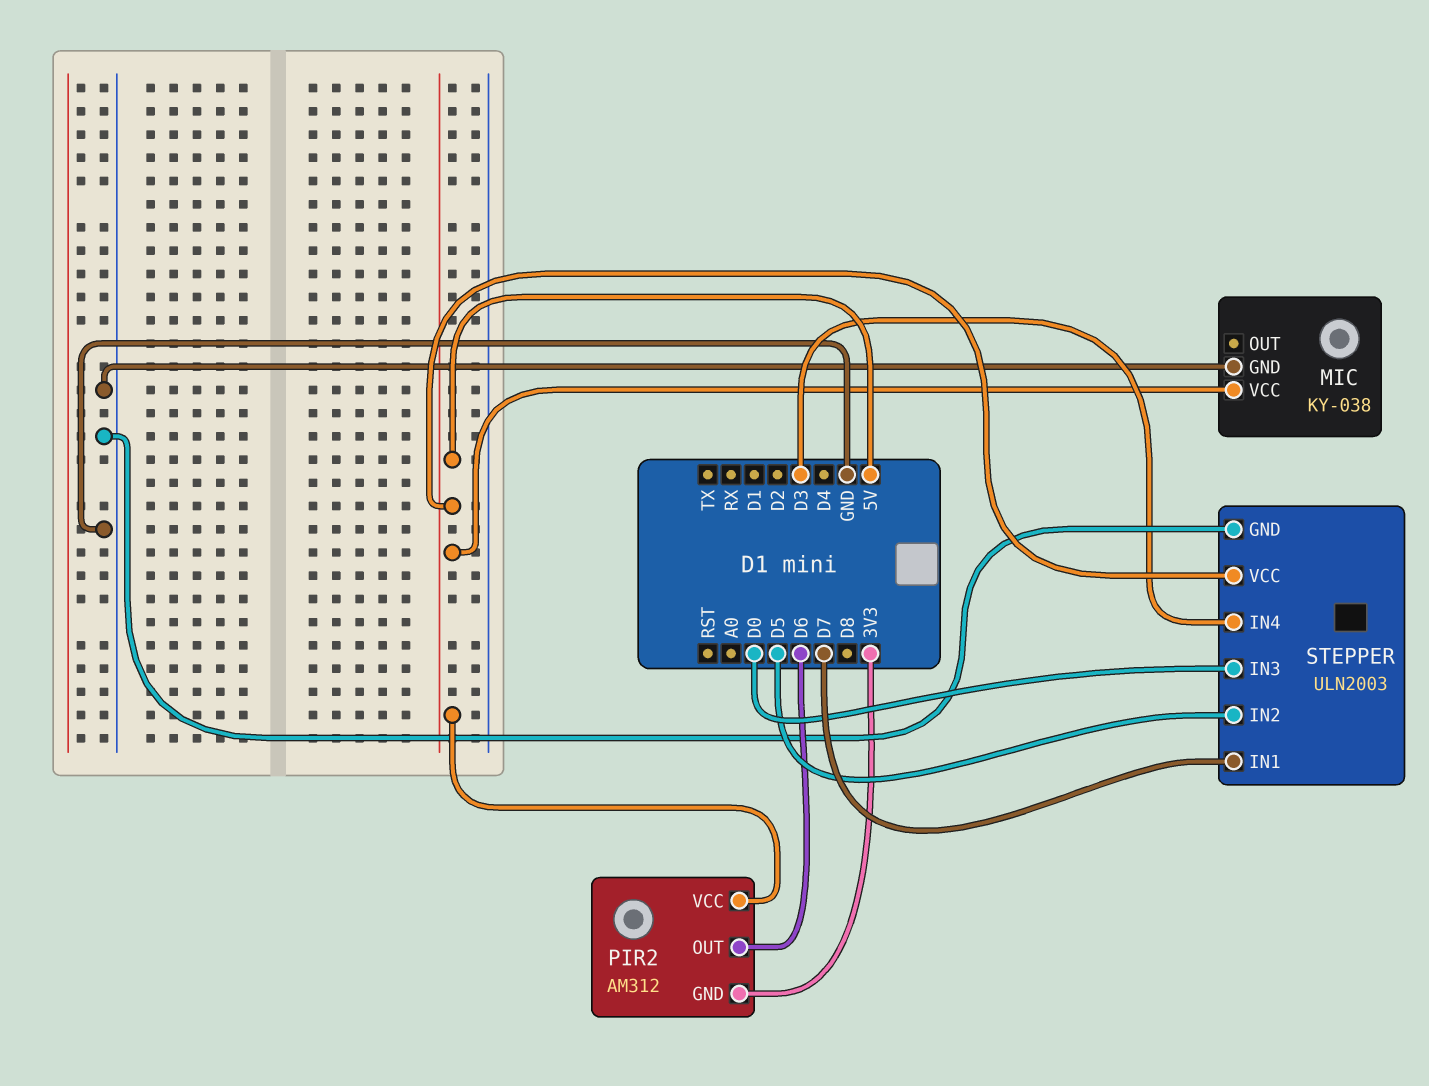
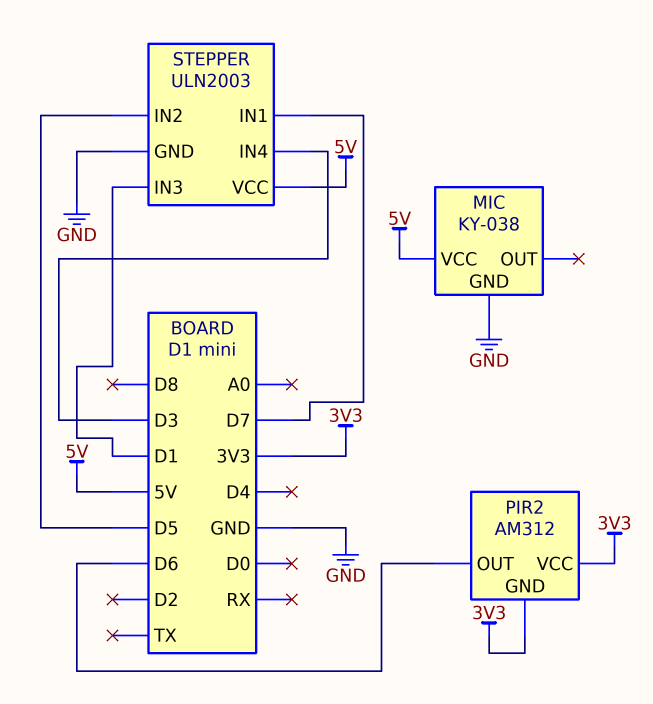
PIR2 pin VCC: 5V -> 3V3
STEPPER pin IN3: D0 -> D1

